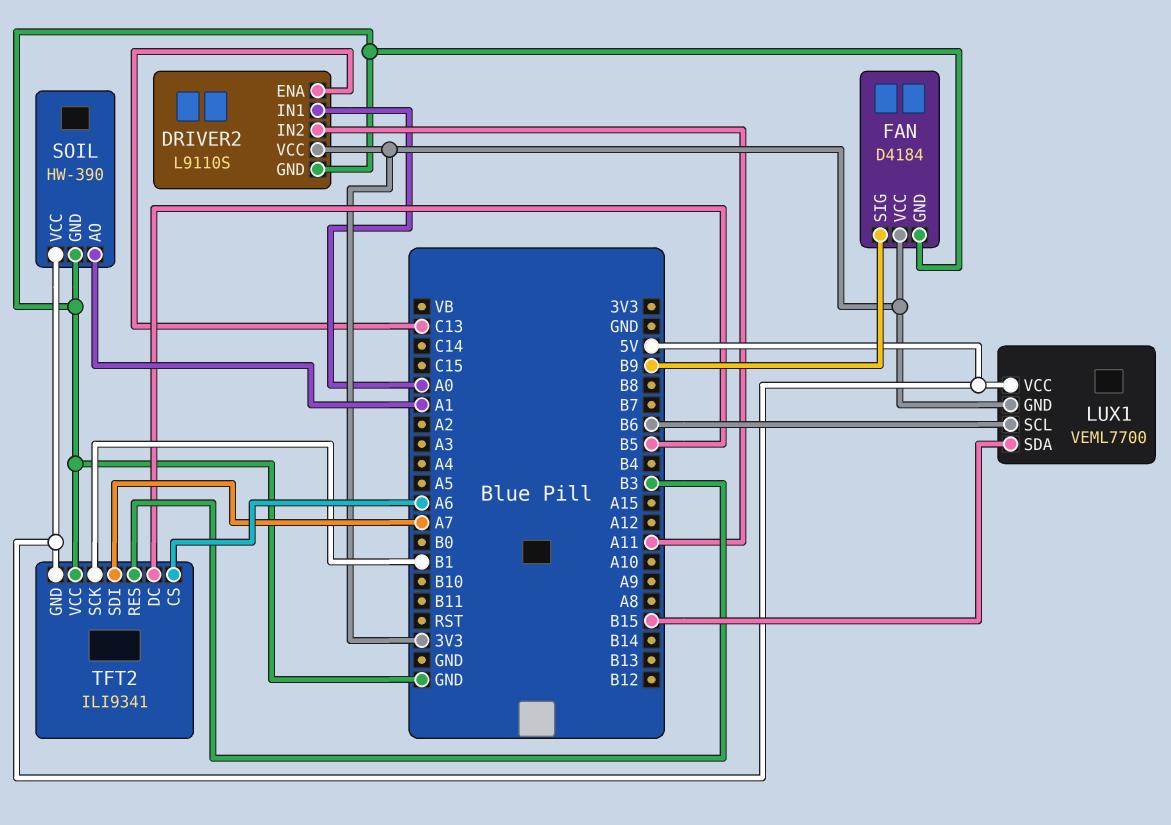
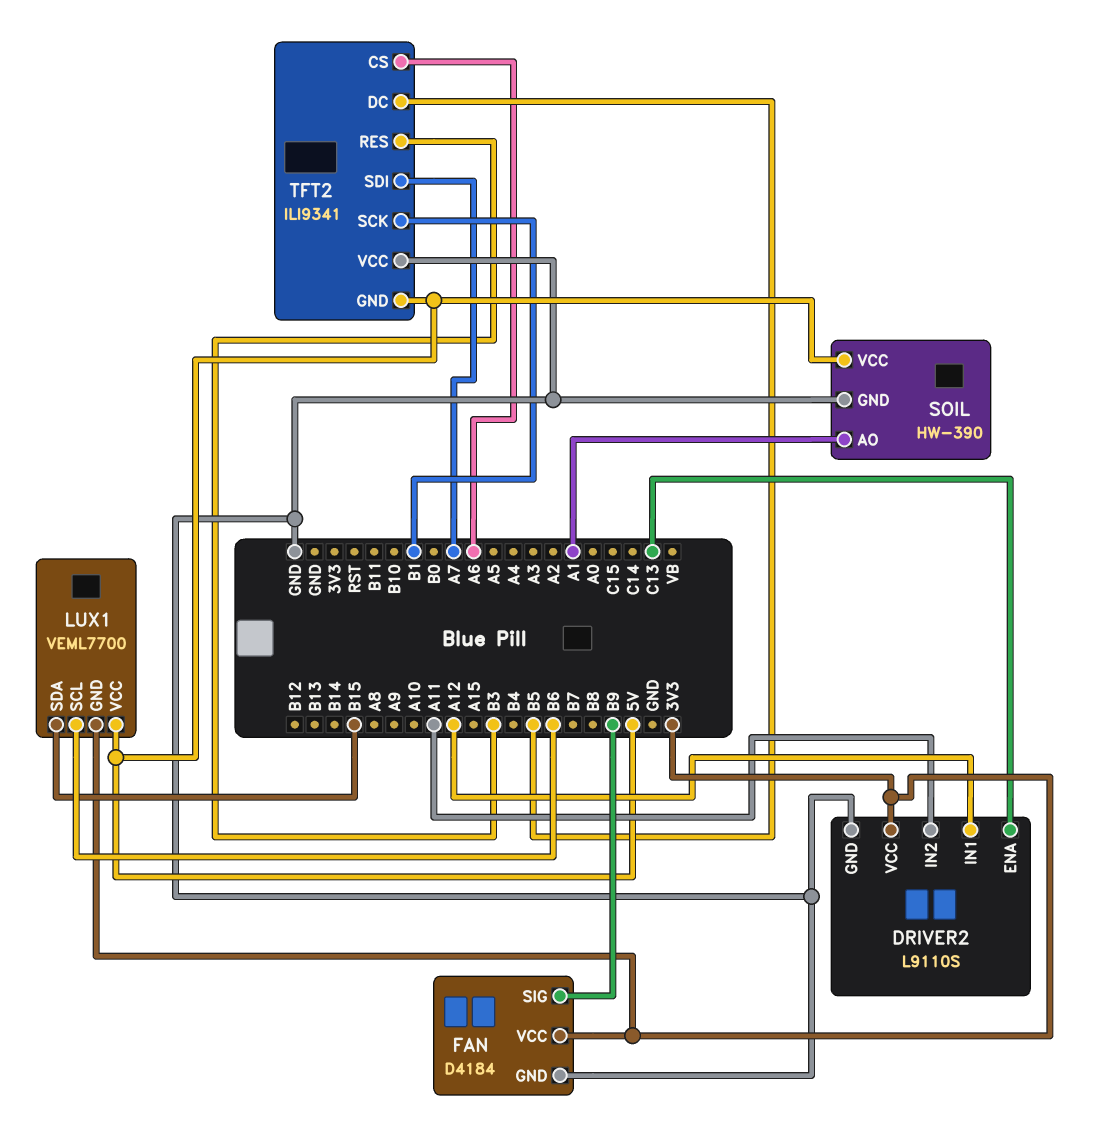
DRIVER2 pin IN1: A0 -> A12

